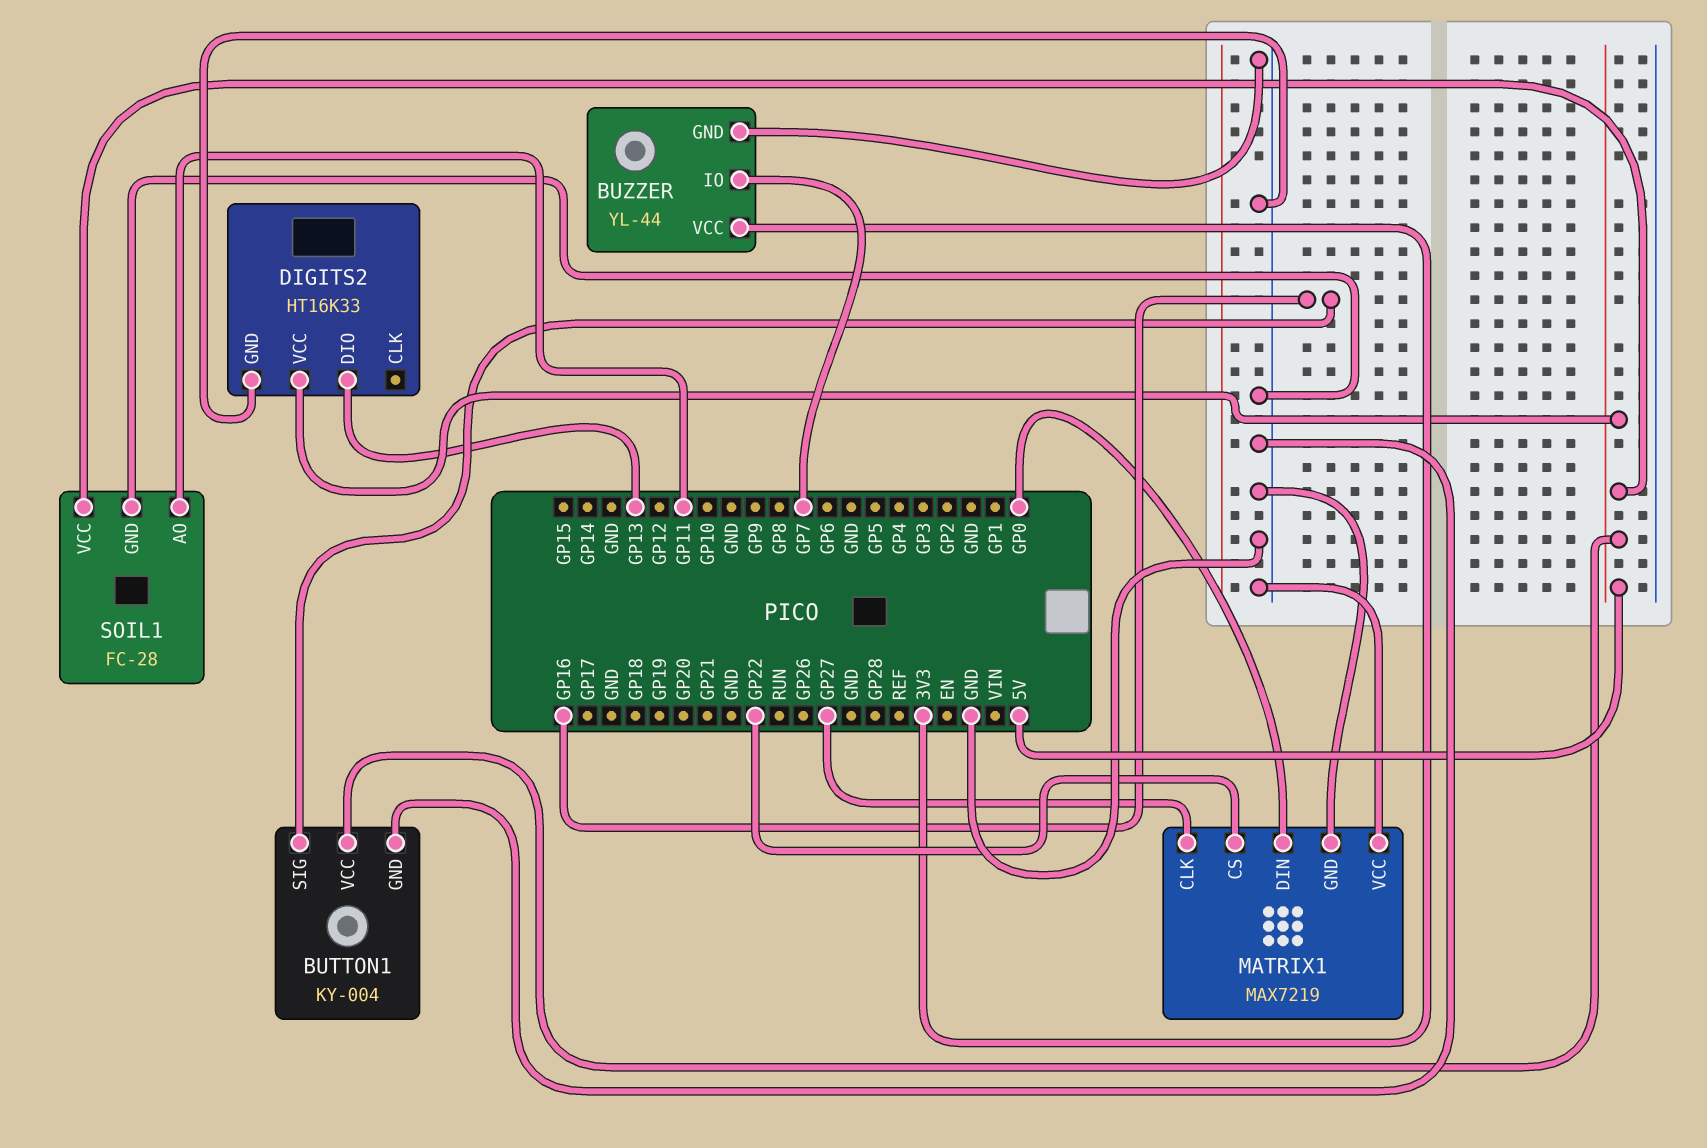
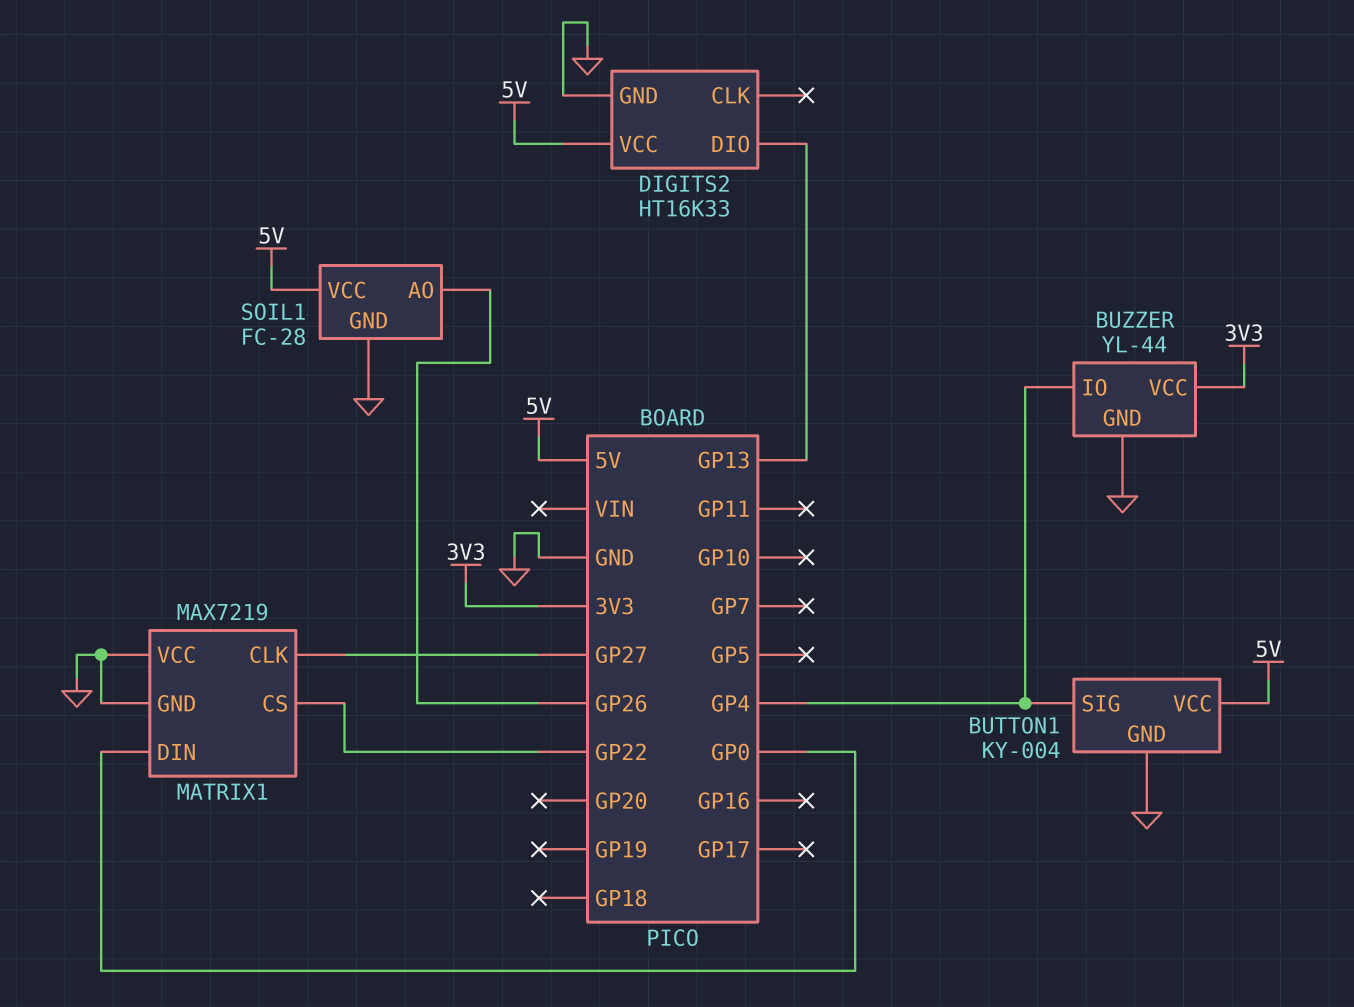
BUTTON1 pin SIG: GP16 -> GP4
BUZZER pin IO: GP7 -> GP4
SOIL1 pin AO: GP11 -> GP26

